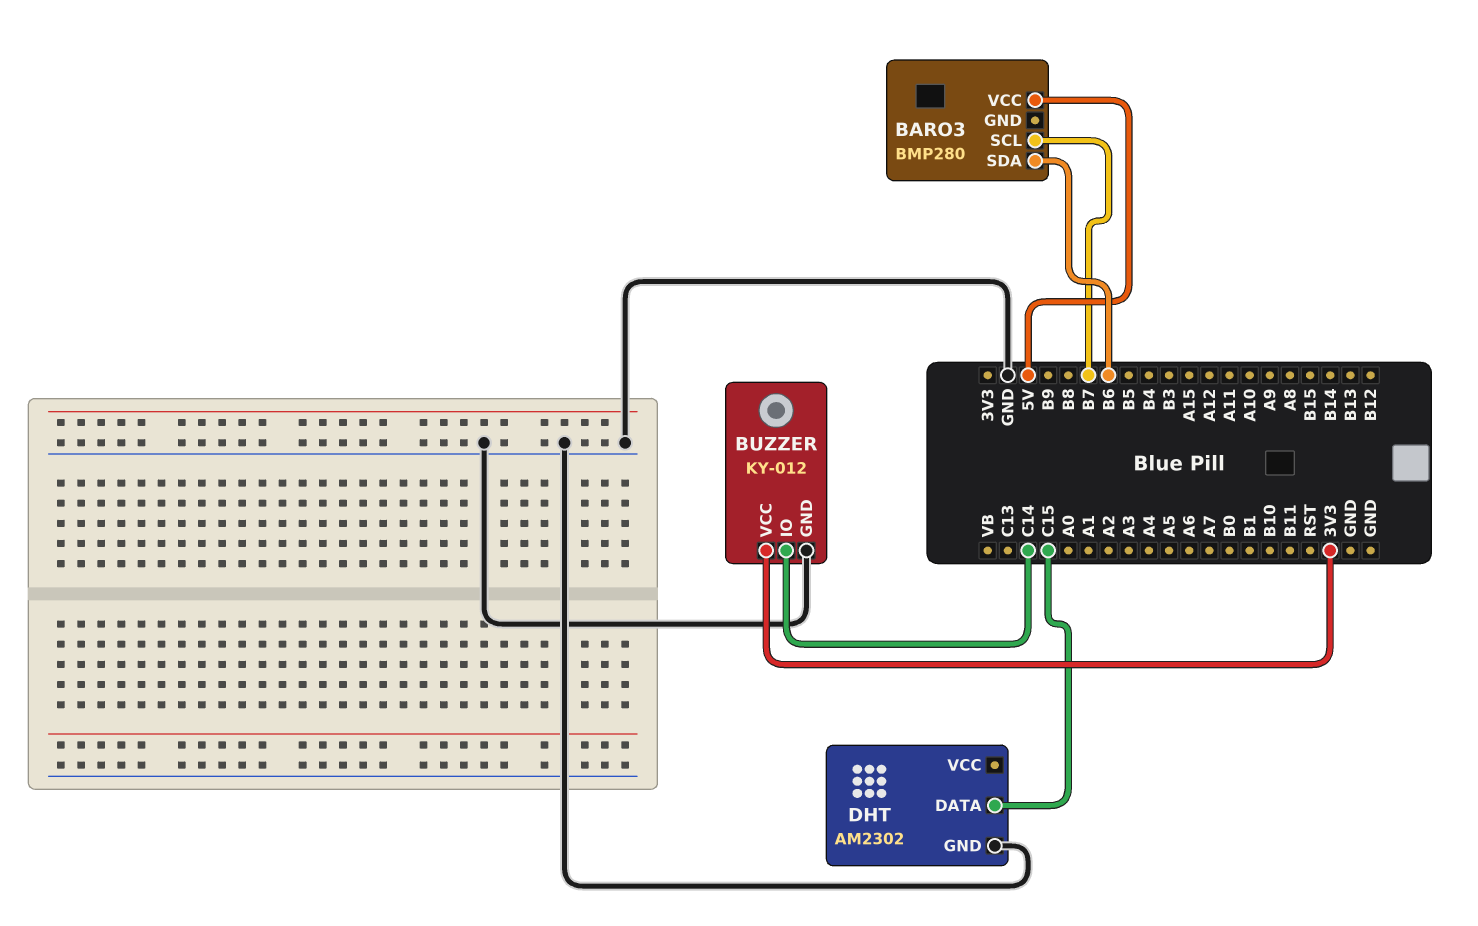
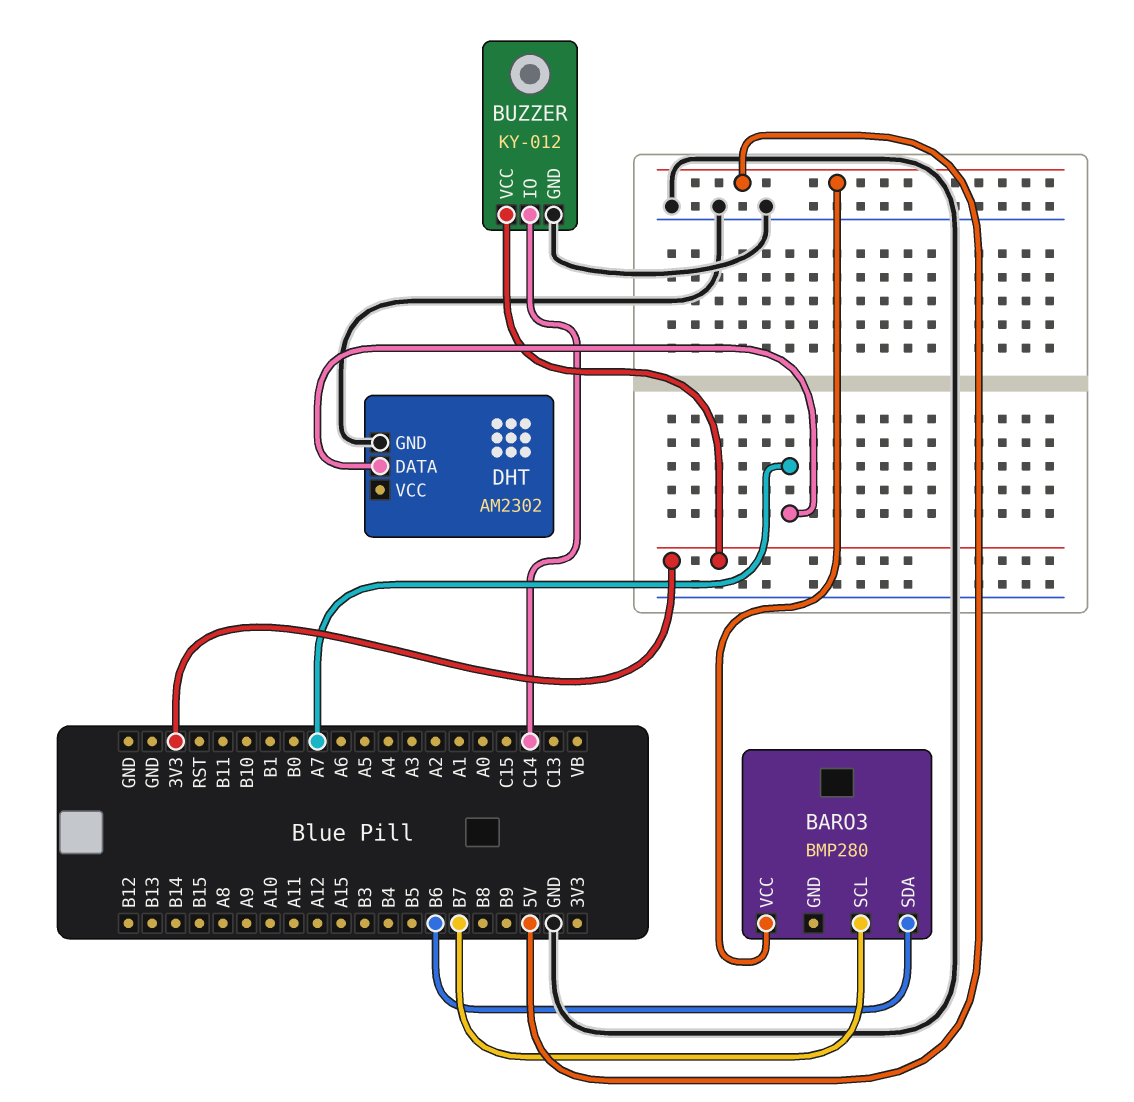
DHT pin DATA: C15 -> A7

